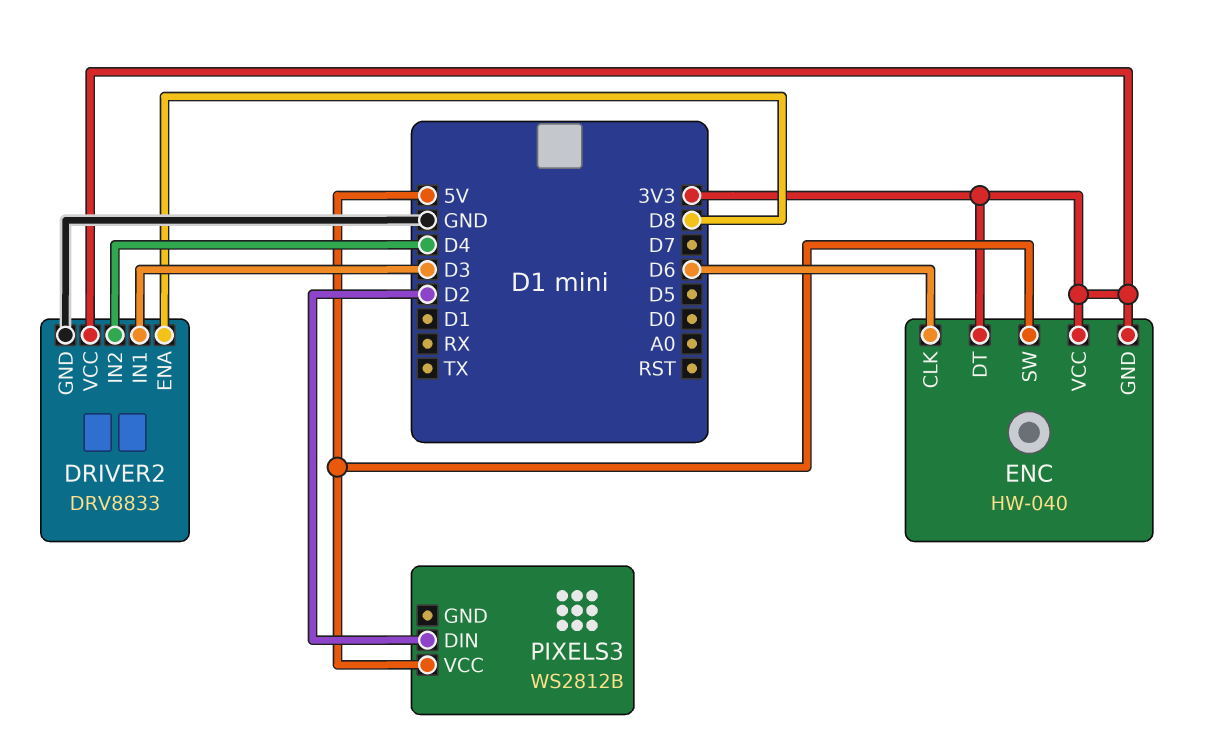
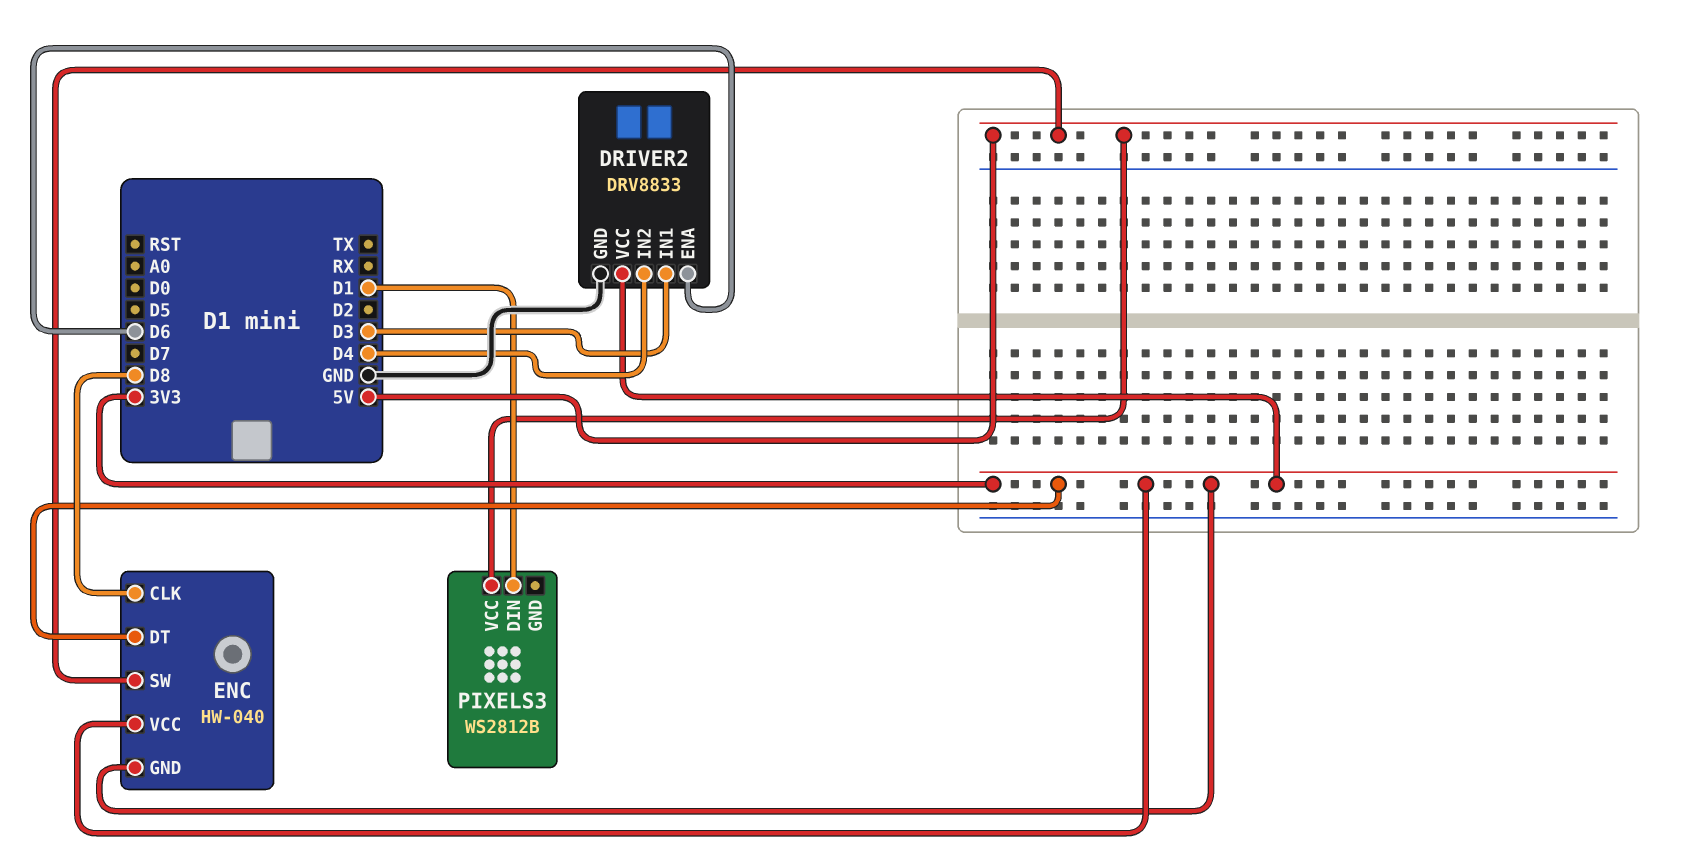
DRIVER2 pin ENA: D8 -> D6
ENC pin CLK: D6 -> D8
PIXELS3 pin DIN: D2 -> D1

